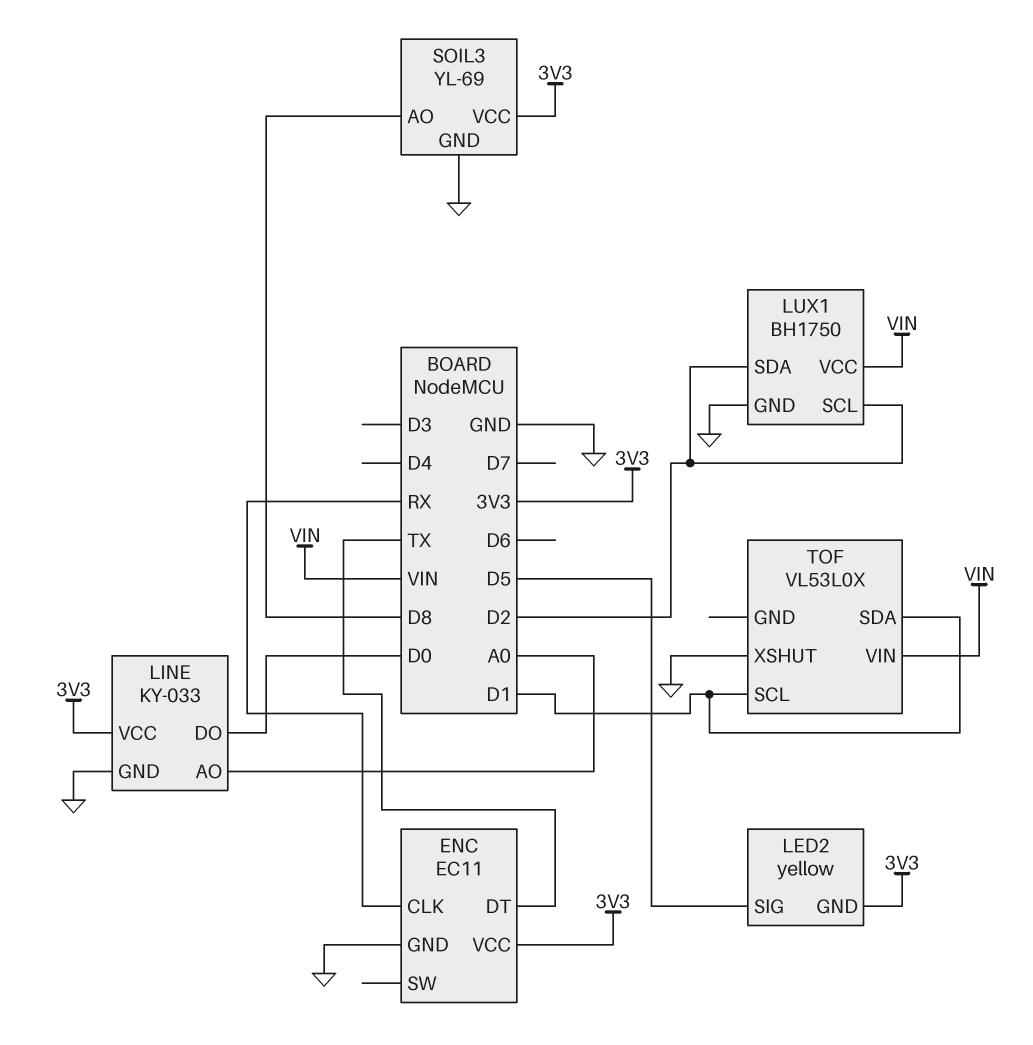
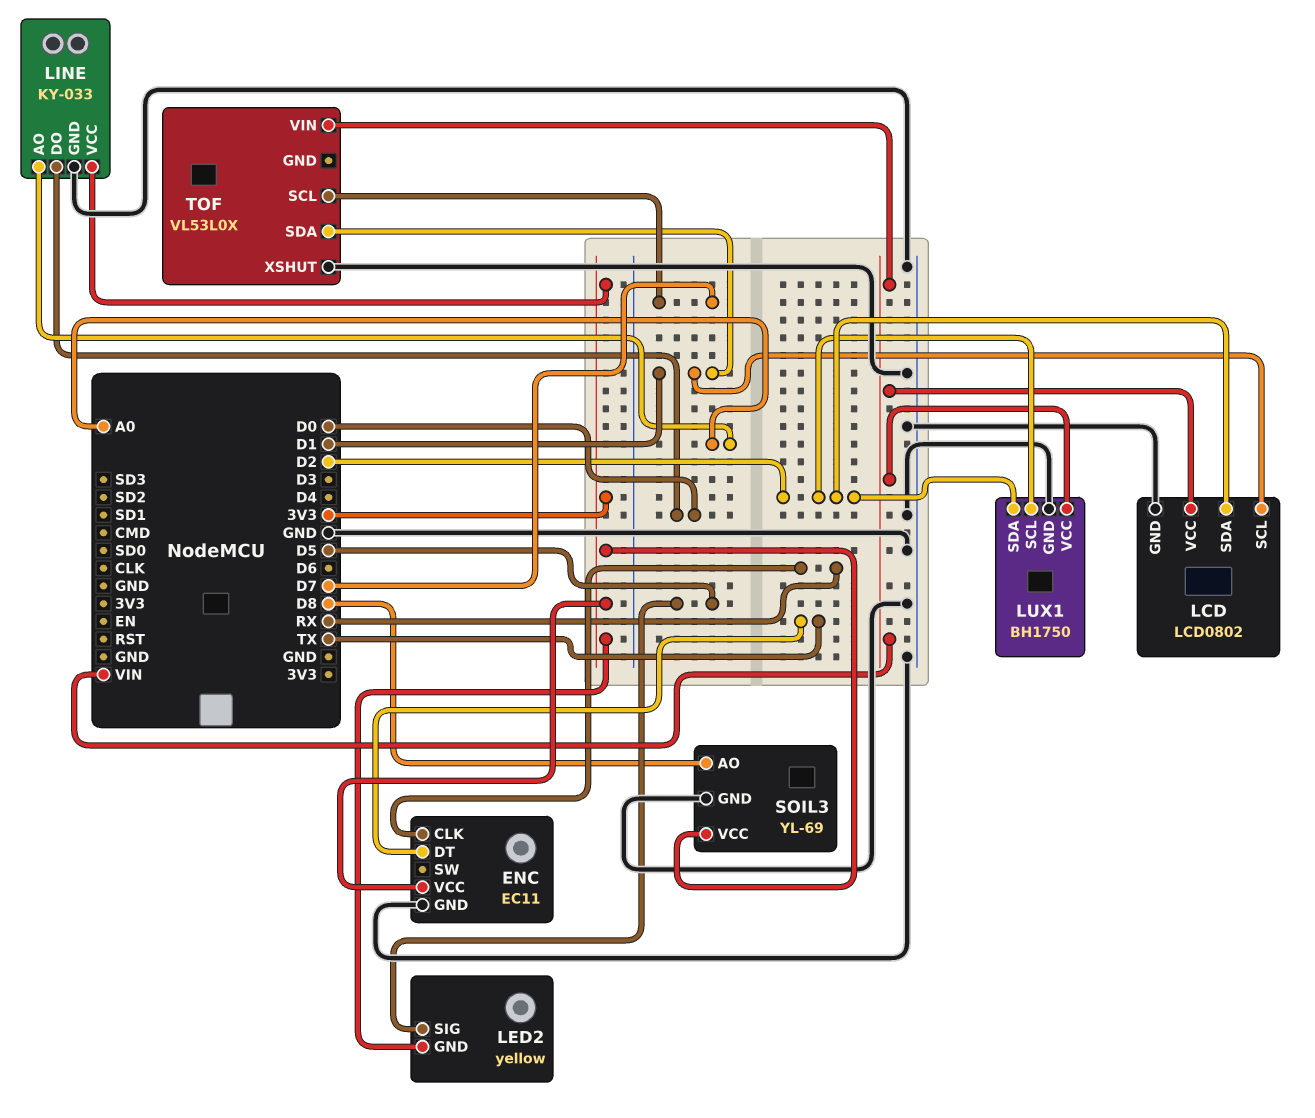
LCD: none -> LCD0802
LCD pin GND: none -> GND
LCD pin SCL: none -> D1
LCD pin SDA: none -> D2
LCD pin VCC: none -> VIN
TOF pin SCL: D1 -> D7

